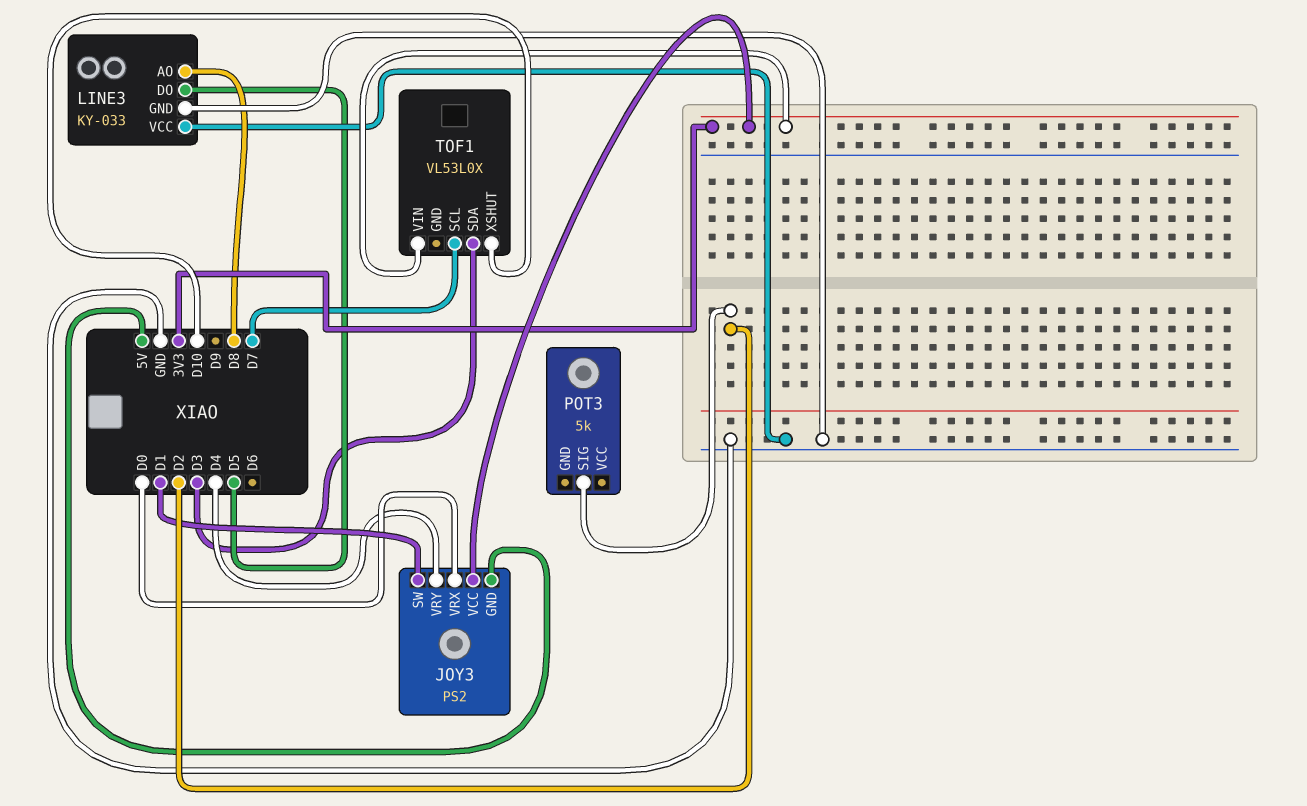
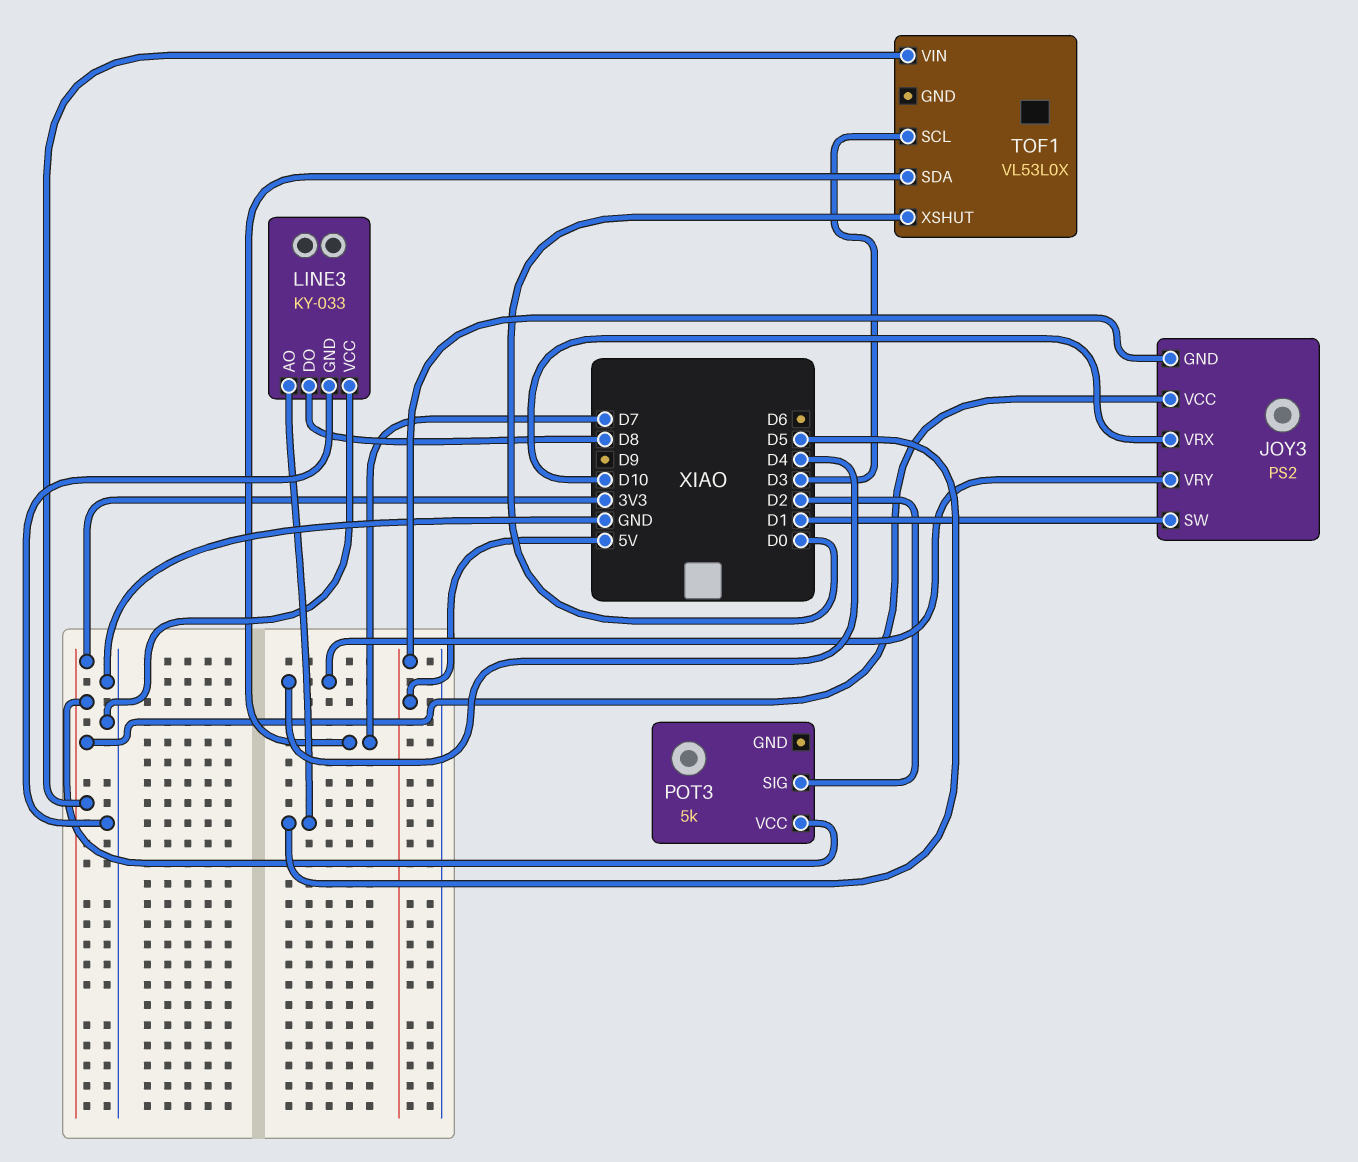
JOY3 pin VRX: D0 -> D10
LINE3 pin AO: D8 -> D5
LINE3 pin DO: D5 -> D8
POT3 pin VCC: none -> 3V3
TOF1 pin SCL: D7 -> D3
TOF1 pin SDA: D3 -> D7
TOF1 pin XSHUT: D10 -> D0

